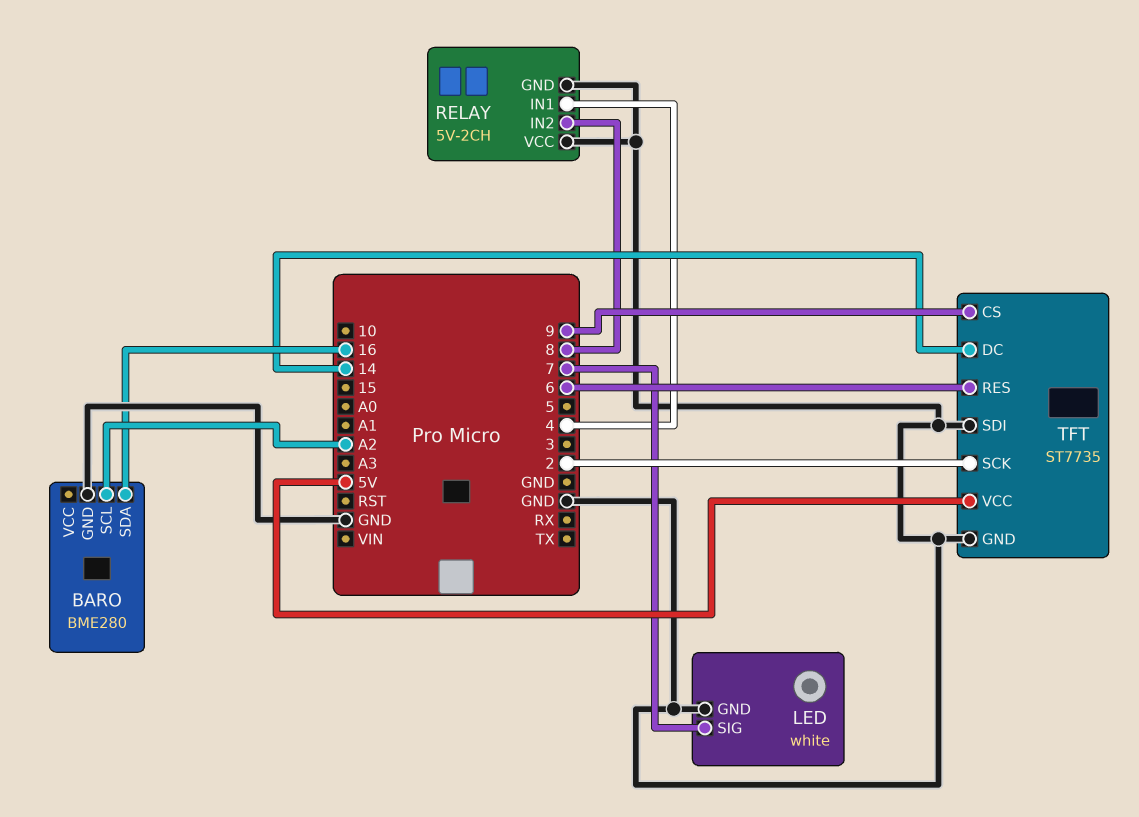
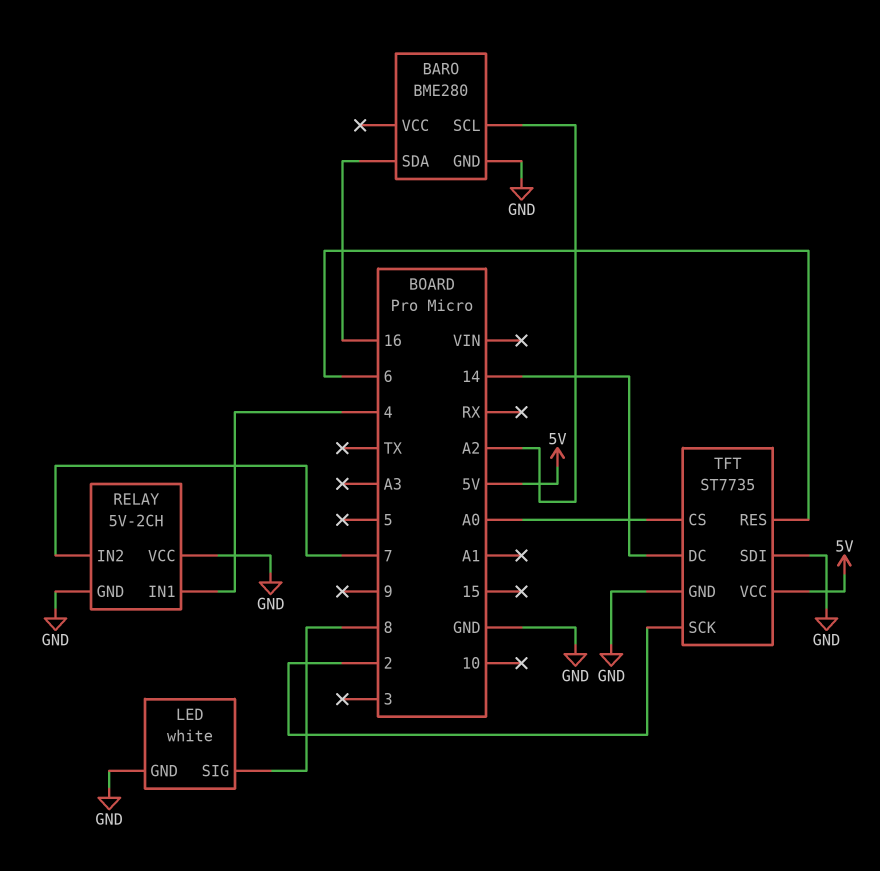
LED pin SIG: 7 -> 8
RELAY pin IN2: 8 -> 7
TFT pin CS: 9 -> A0

